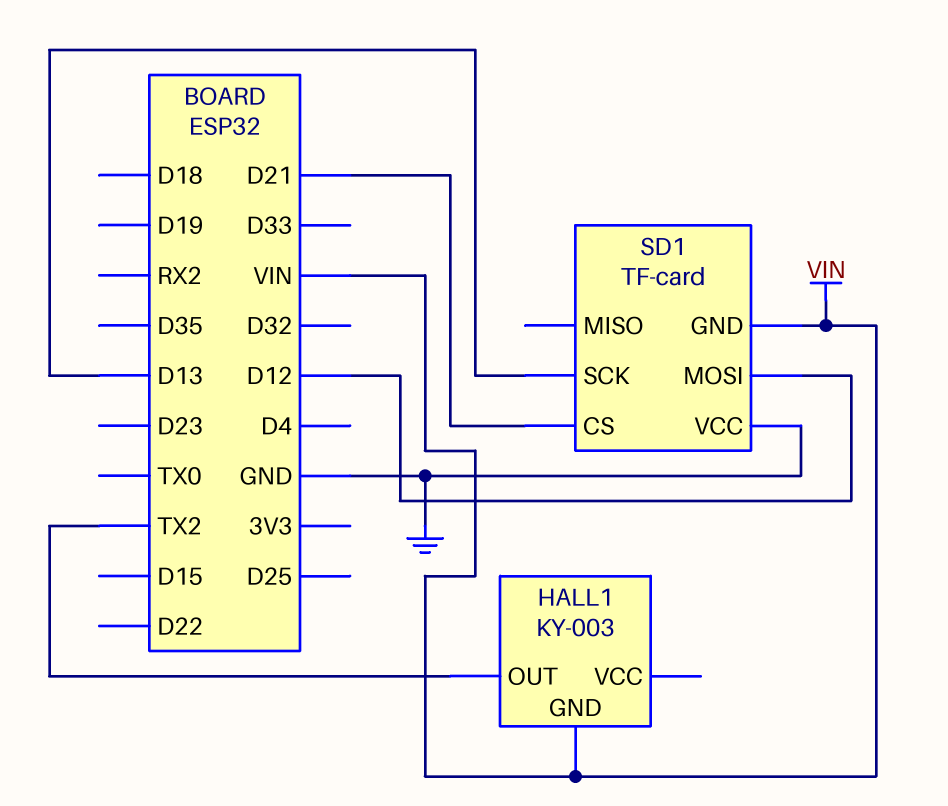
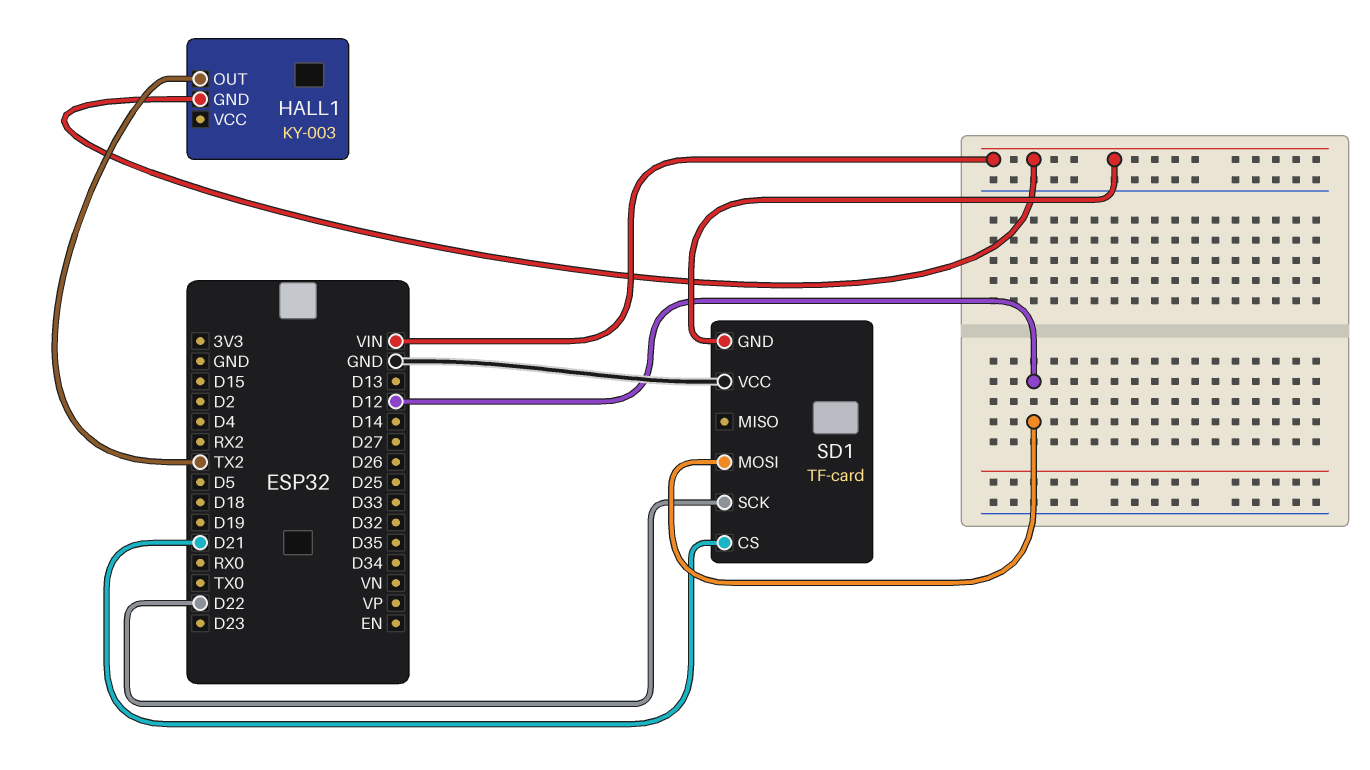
SD1 pin SCK: D13 -> D22

